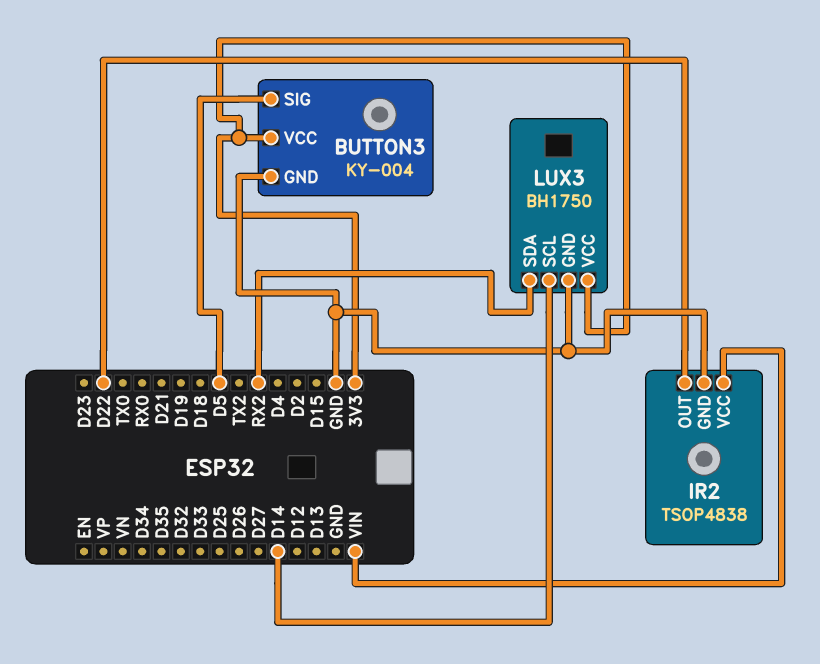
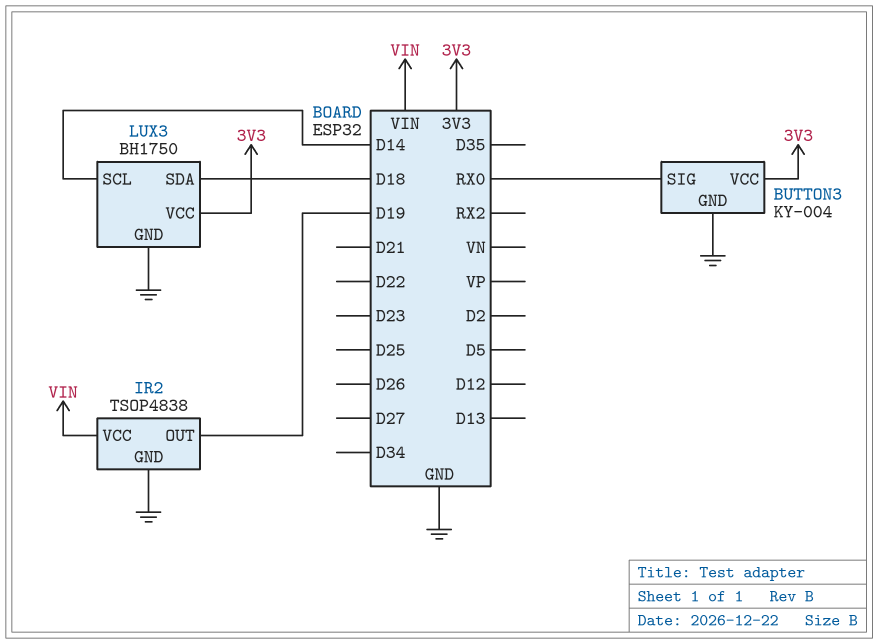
BUTTON3 pin SIG: D5 -> RX0
IR2 pin OUT: D22 -> D19
LUX3 pin SDA: RX2 -> D18

